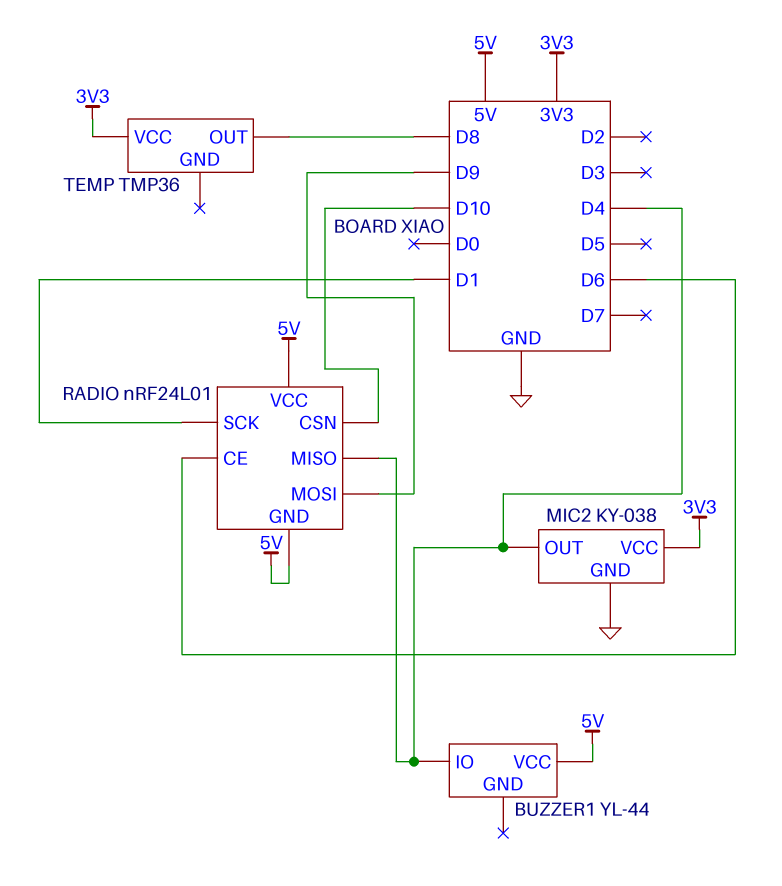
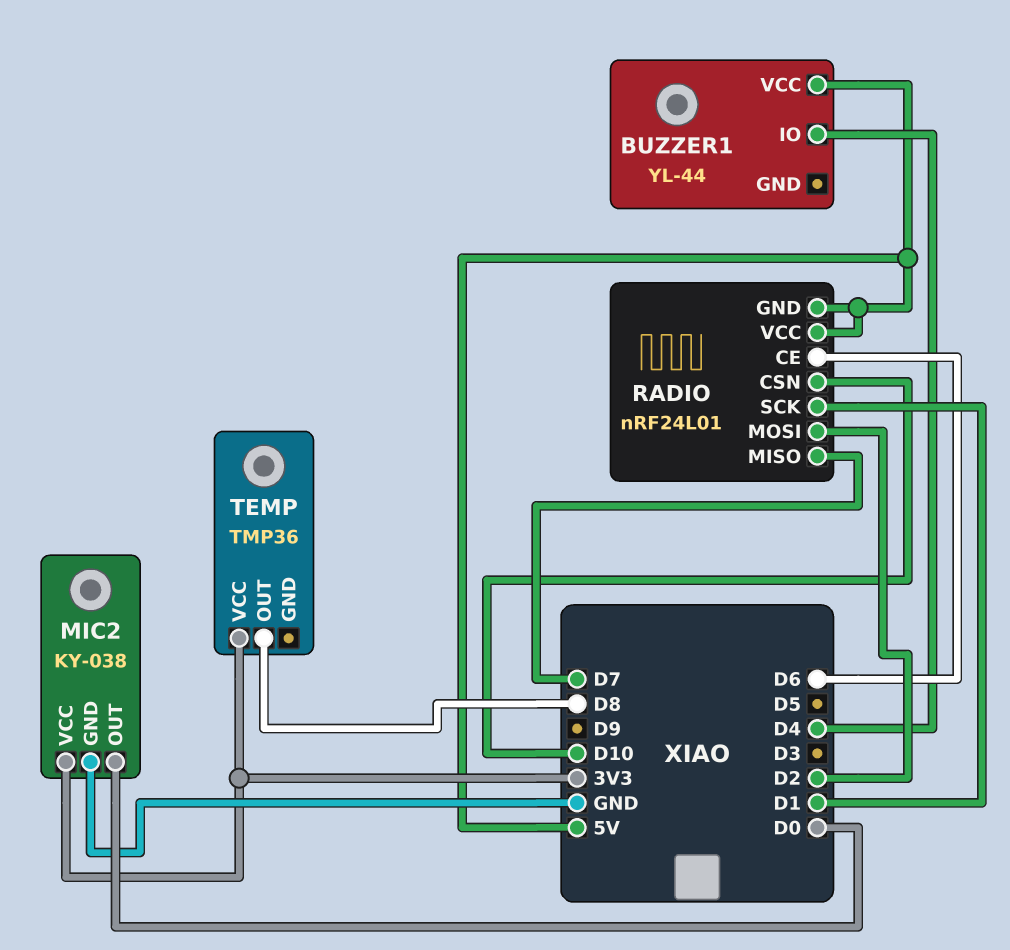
MIC2 pin OUT: D4 -> D0
RADIO pin MISO: D4 -> D7
RADIO pin MOSI: D9 -> D2

